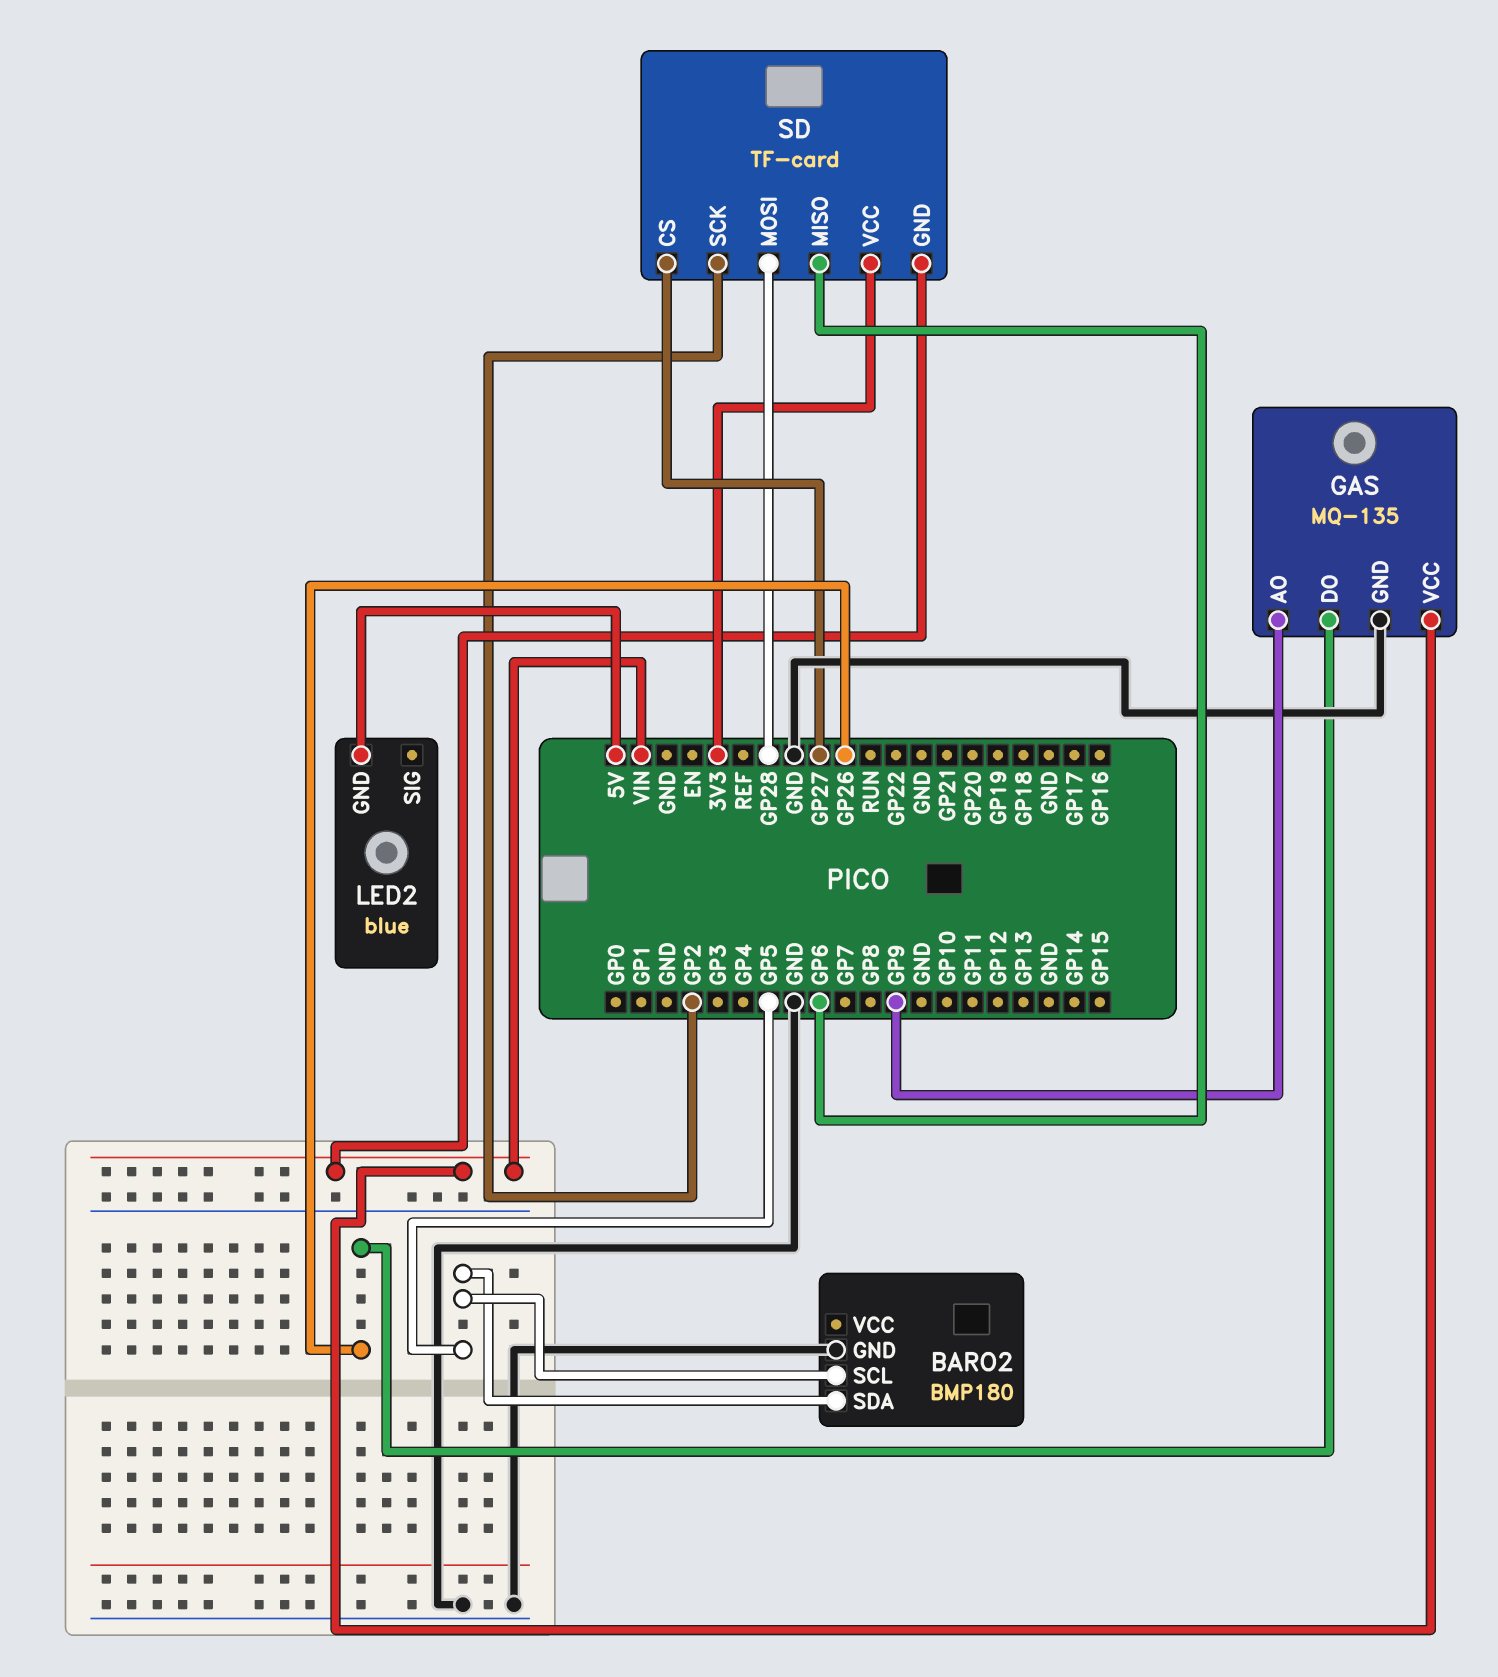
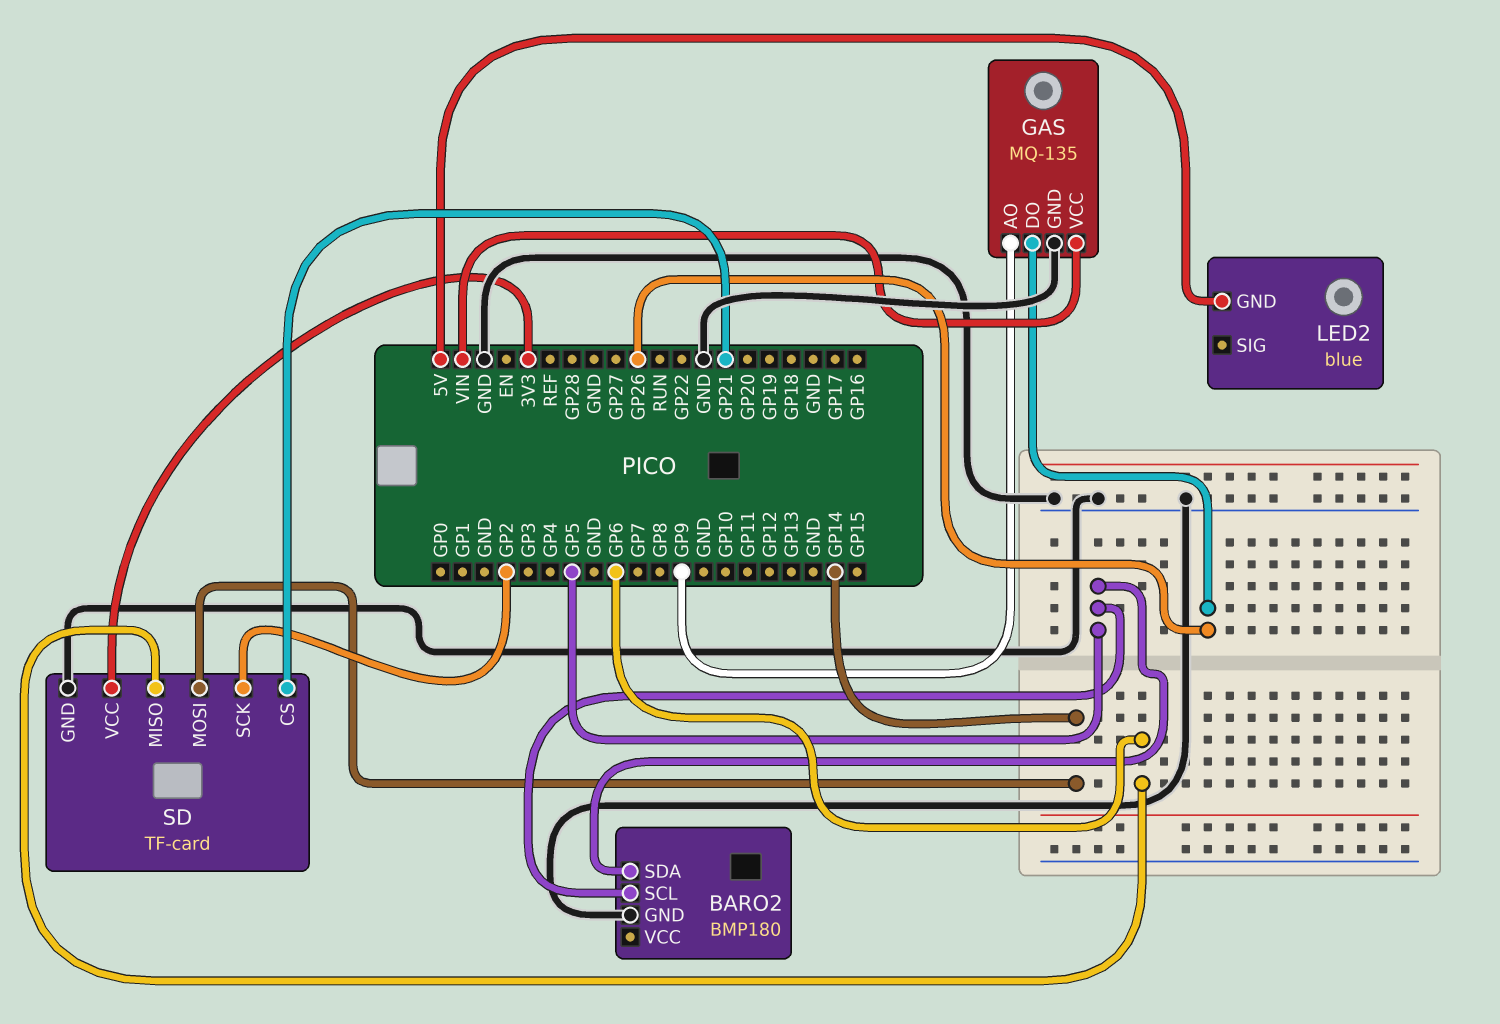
SD pin CS: GP27 -> GP21
SD pin GND: VIN -> GND
SD pin MOSI: GP28 -> GP14

